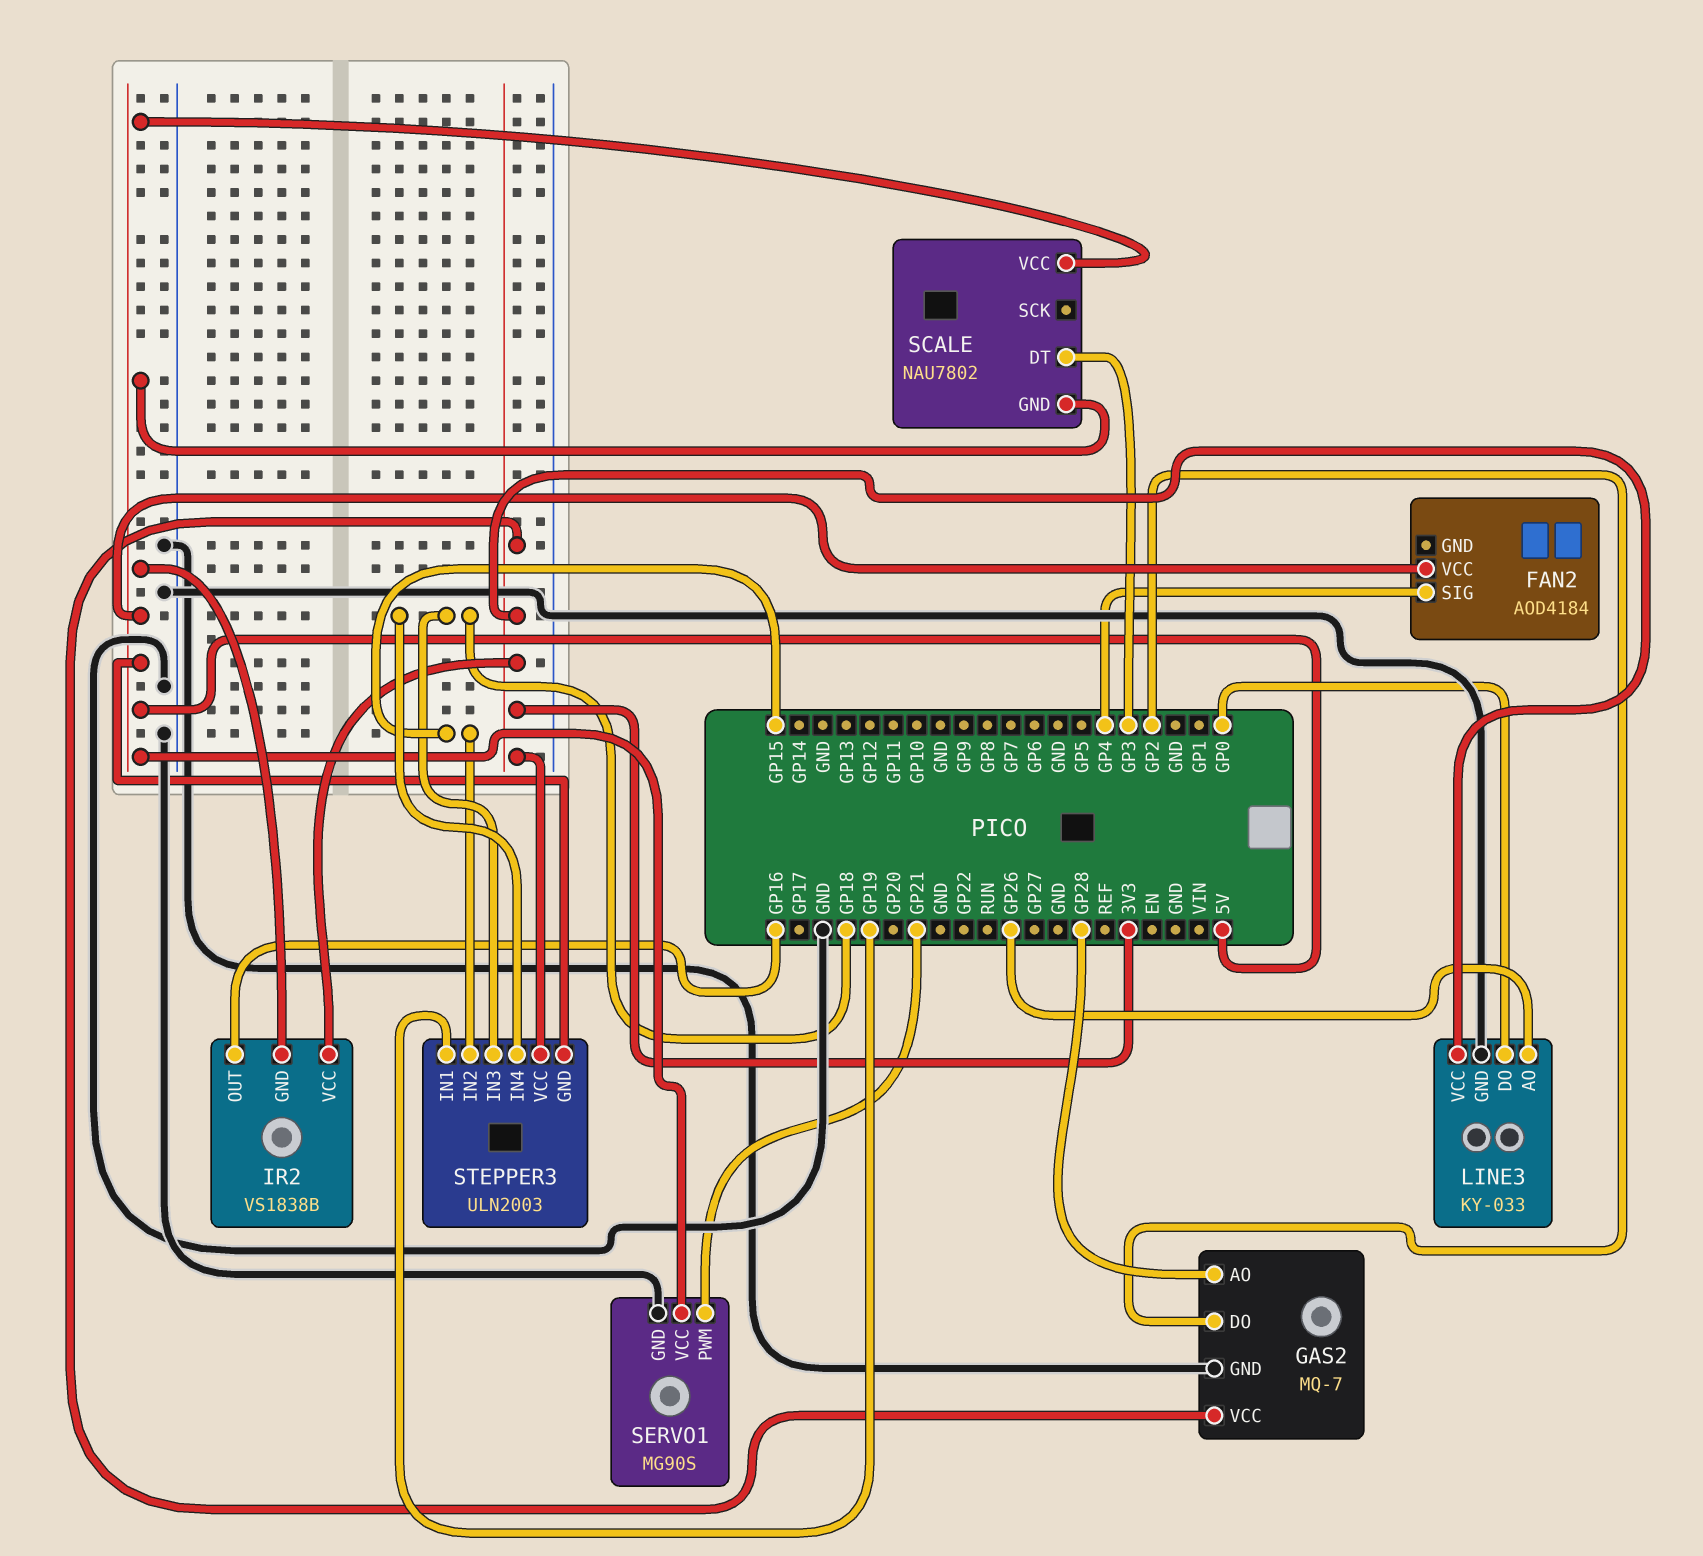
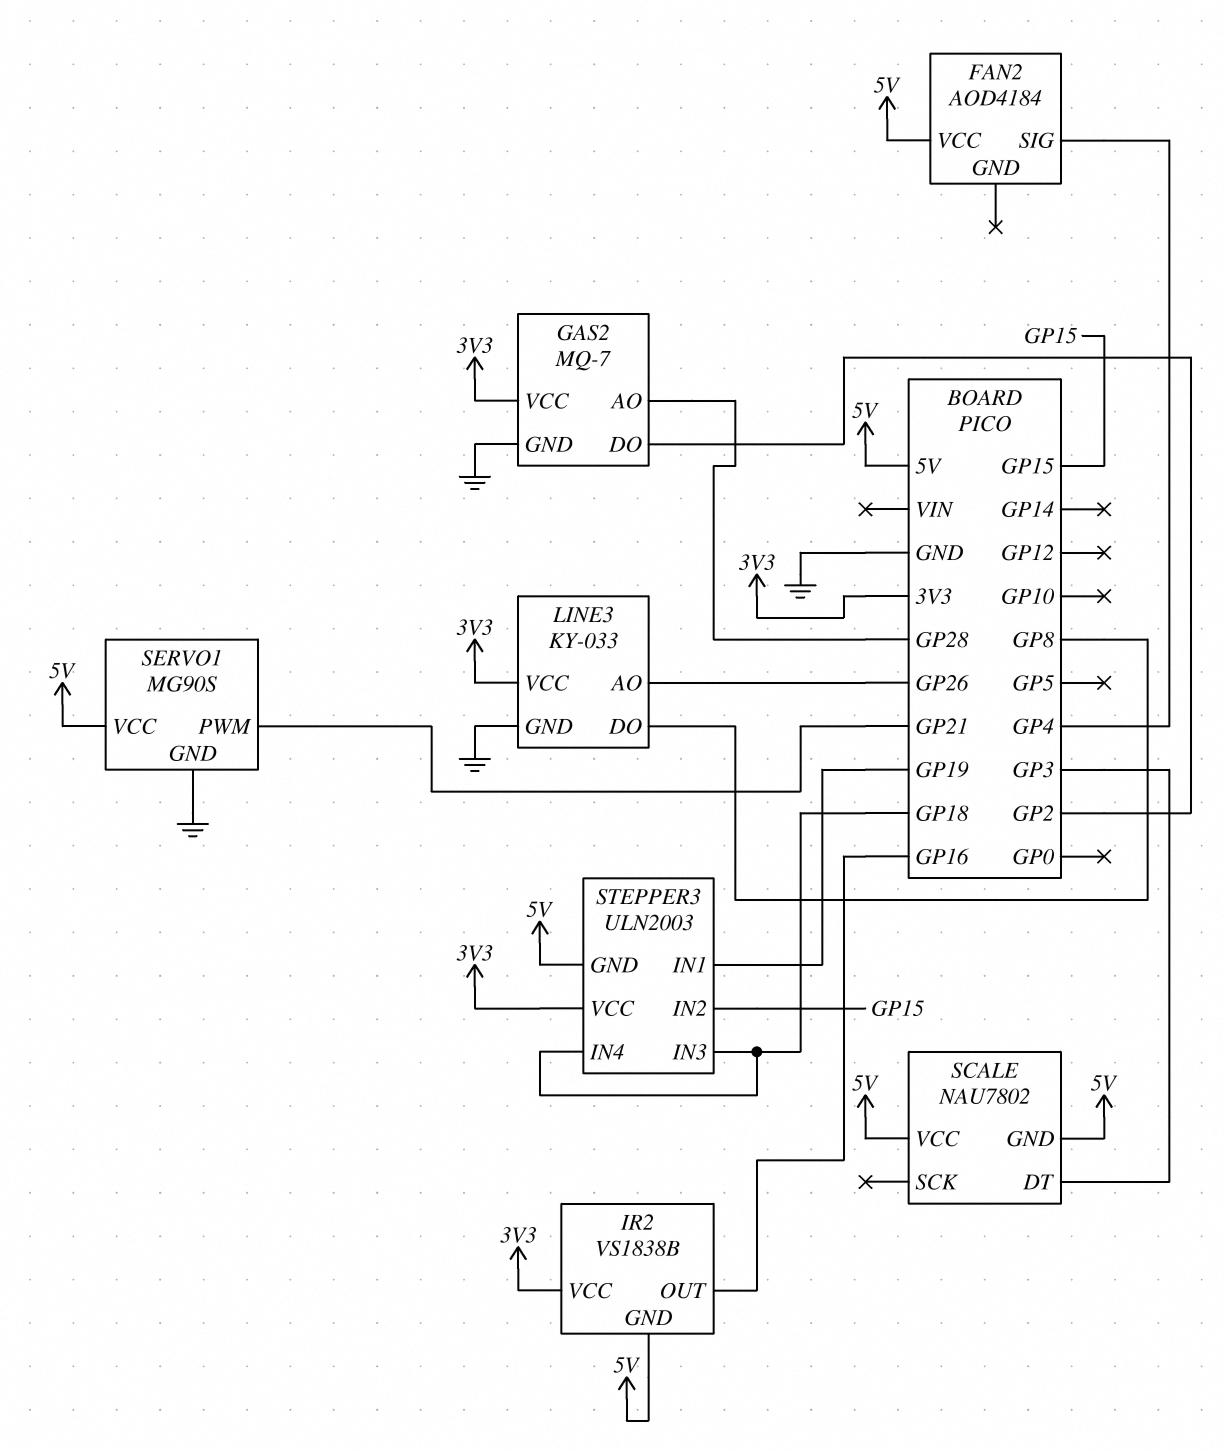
LINE3 pin DO: GP0 -> GP8

